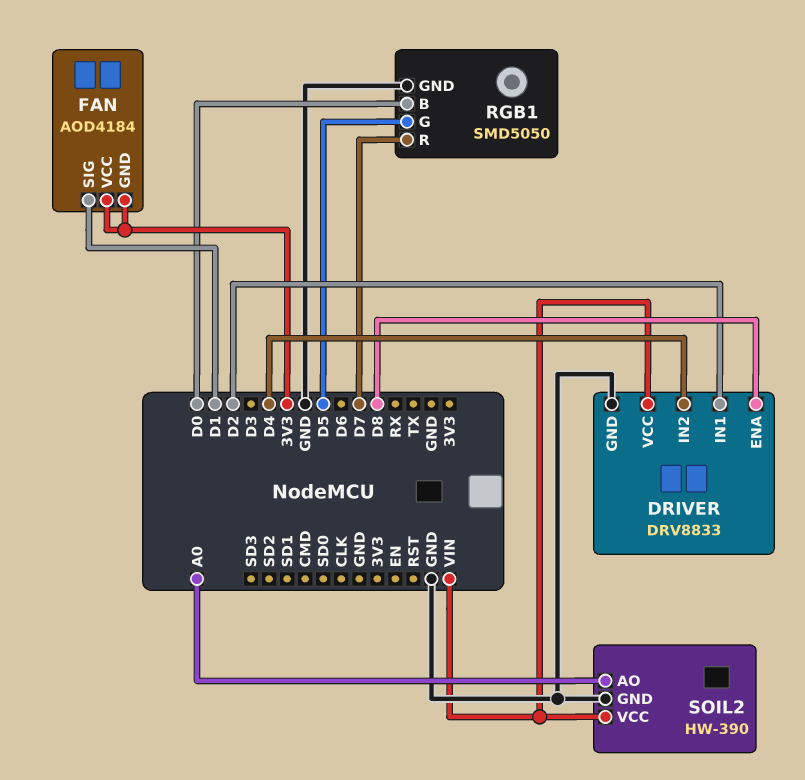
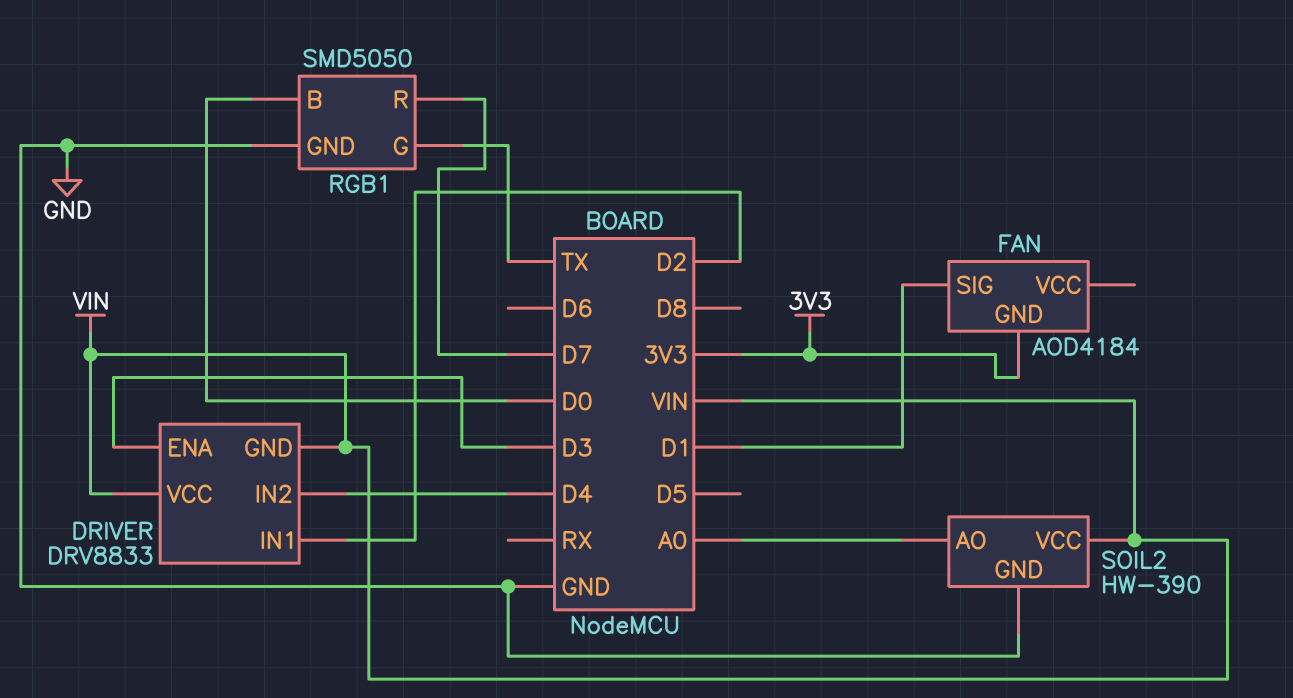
DRIVER pin ENA: D8 -> D3
DRIVER pin GND: GND -> VIN
FAN pin VCC: 3V3 -> none
RGB1 pin G: D5 -> TX

